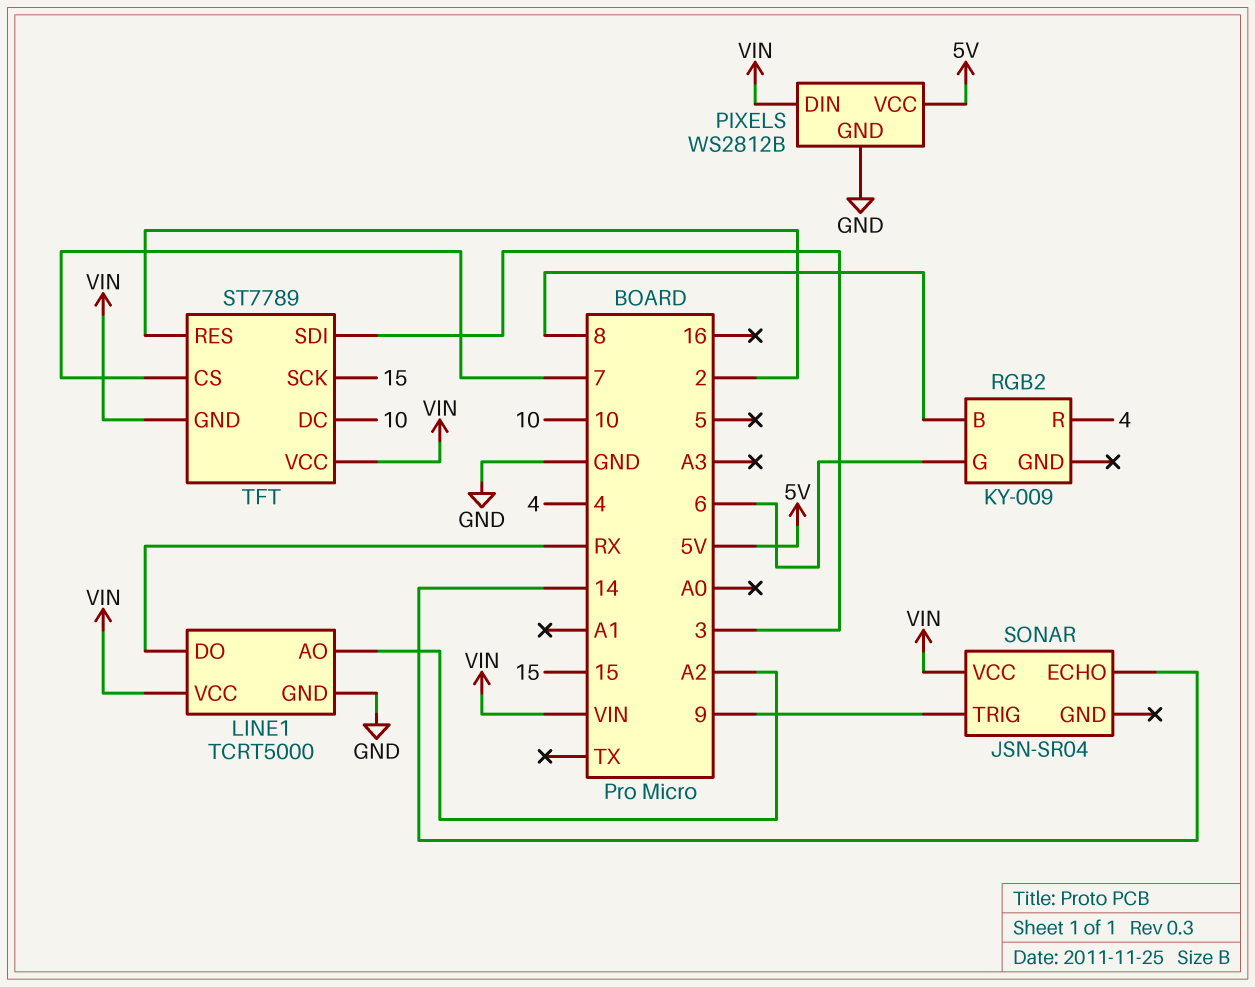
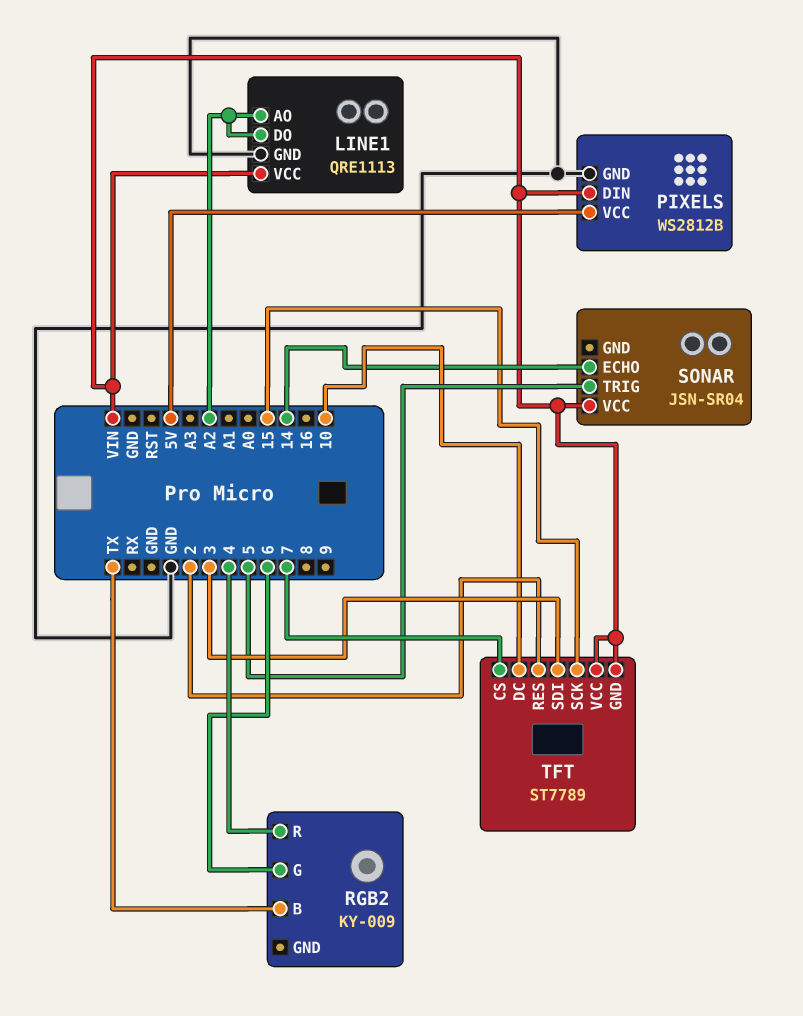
LINE1: TCRT5000 -> QRE1113
LINE1 pin DO: RX -> A2
RGB2 pin B: 8 -> TX
SONAR pin TRIG: 9 -> 5

